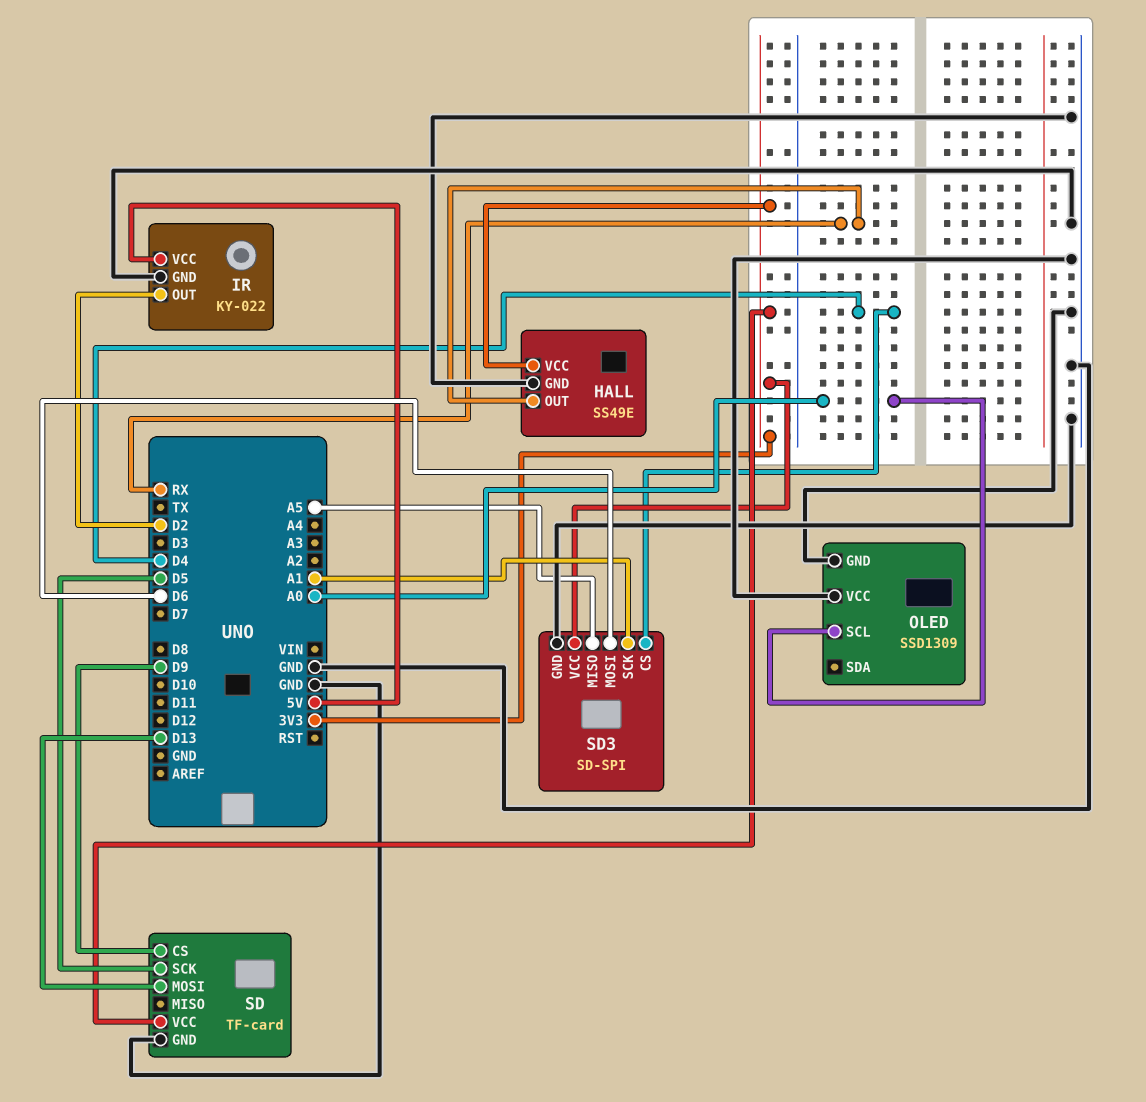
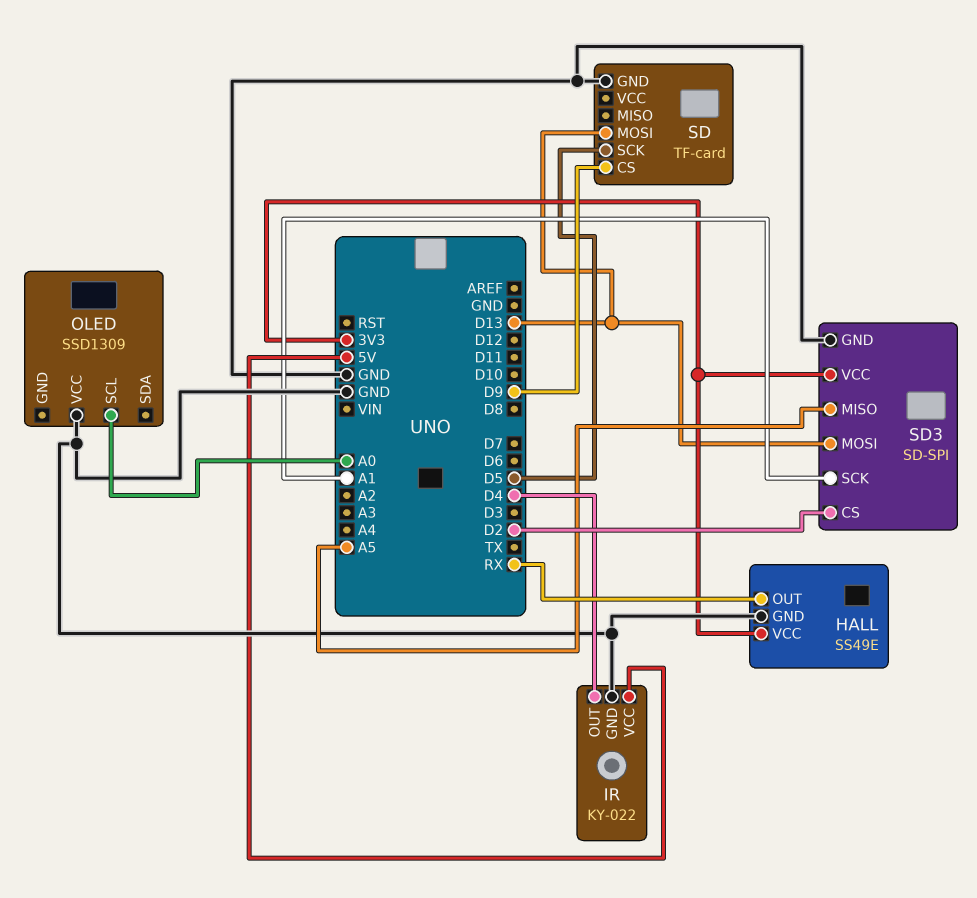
IR pin OUT: D2 -> D4
OLED pin GND: GND -> none
SD pin VCC: 3V3 -> none
SD3 pin CS: D4 -> D2
SD3 pin MOSI: D6 -> D13

